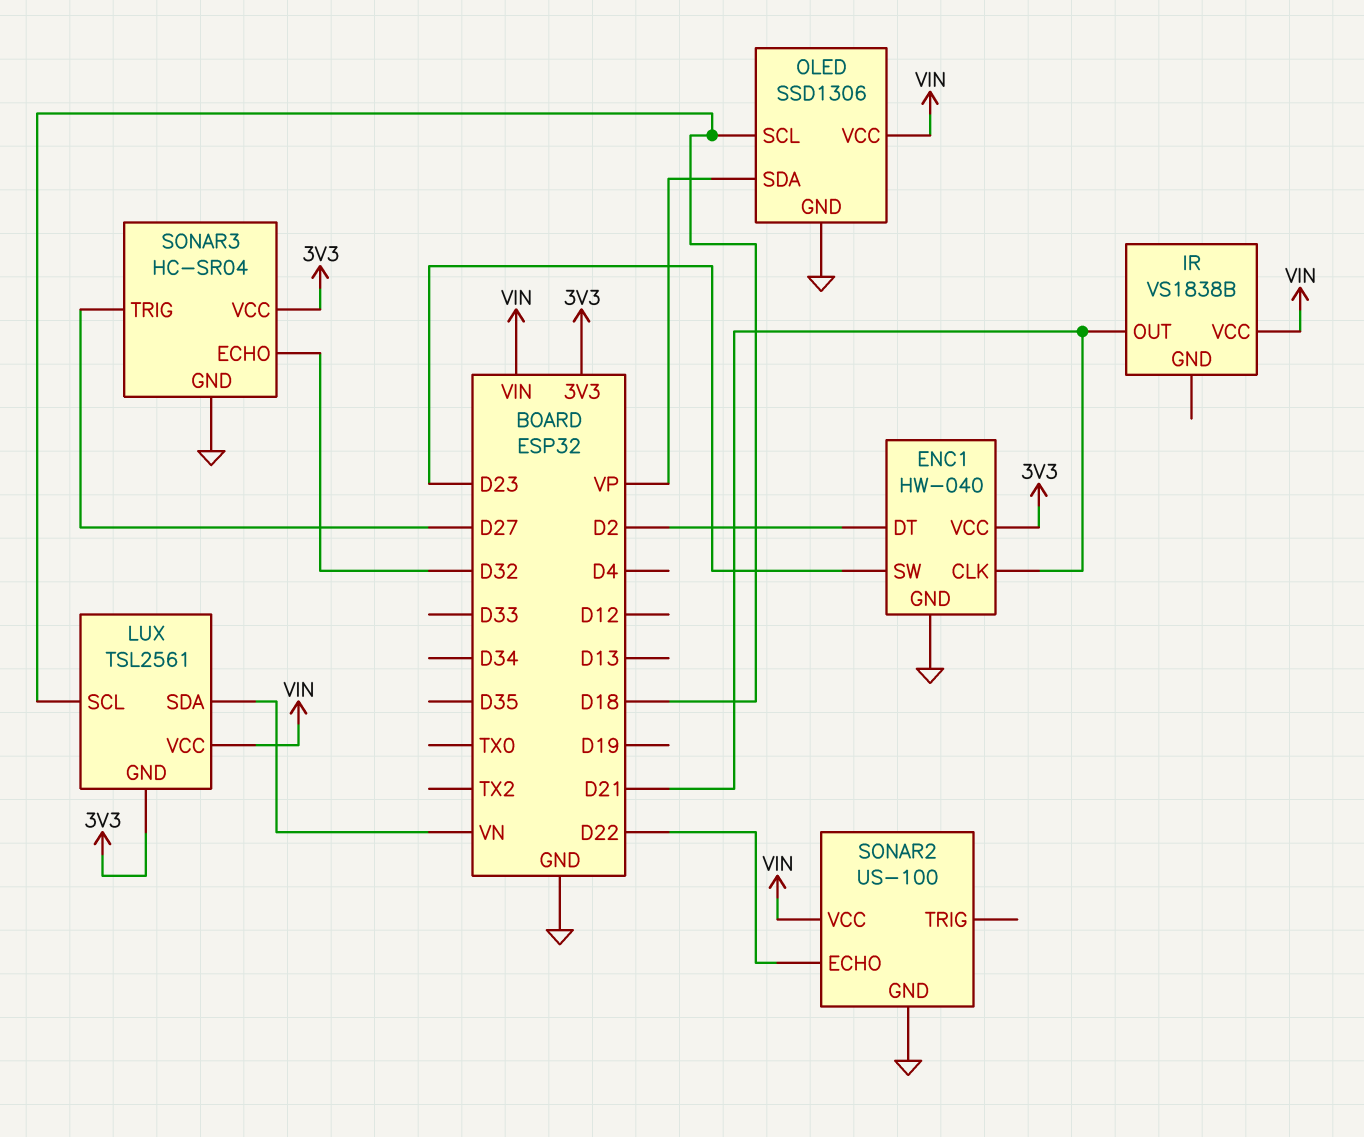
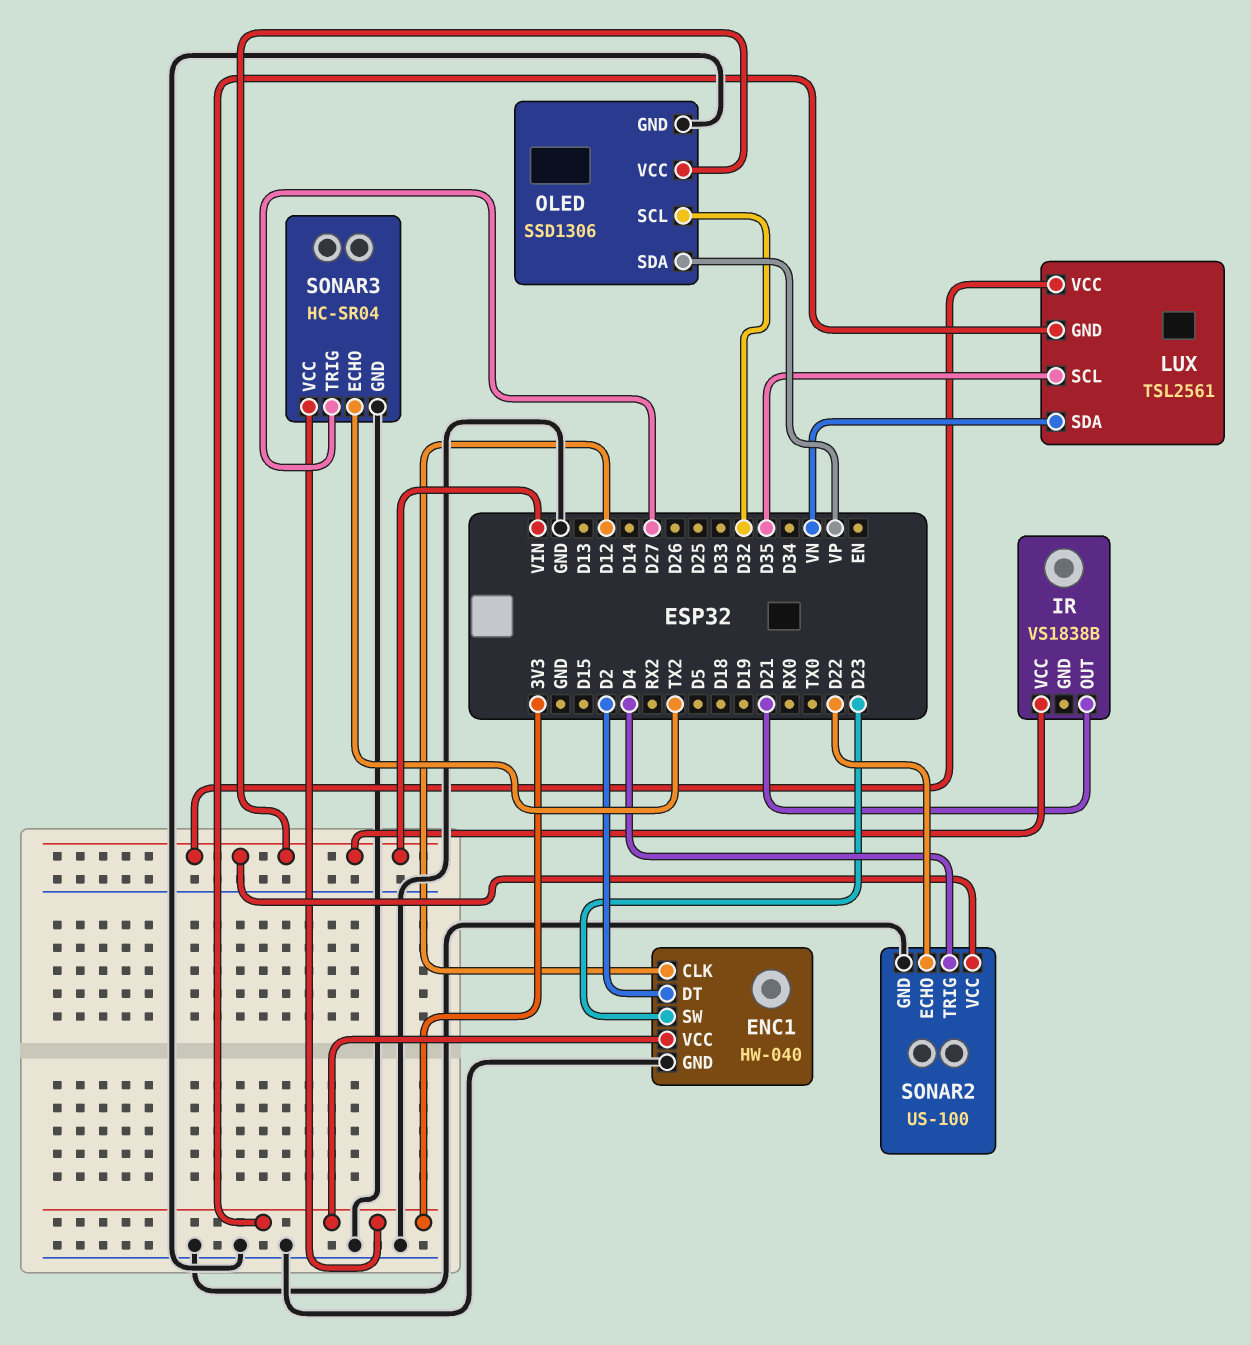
ENC1 pin CLK: D21 -> D12
LUX pin SCL: D18 -> D35
OLED pin SCL: D18 -> D32
SONAR2 pin TRIG: none -> D4
SONAR3 pin ECHO: D32 -> TX2

